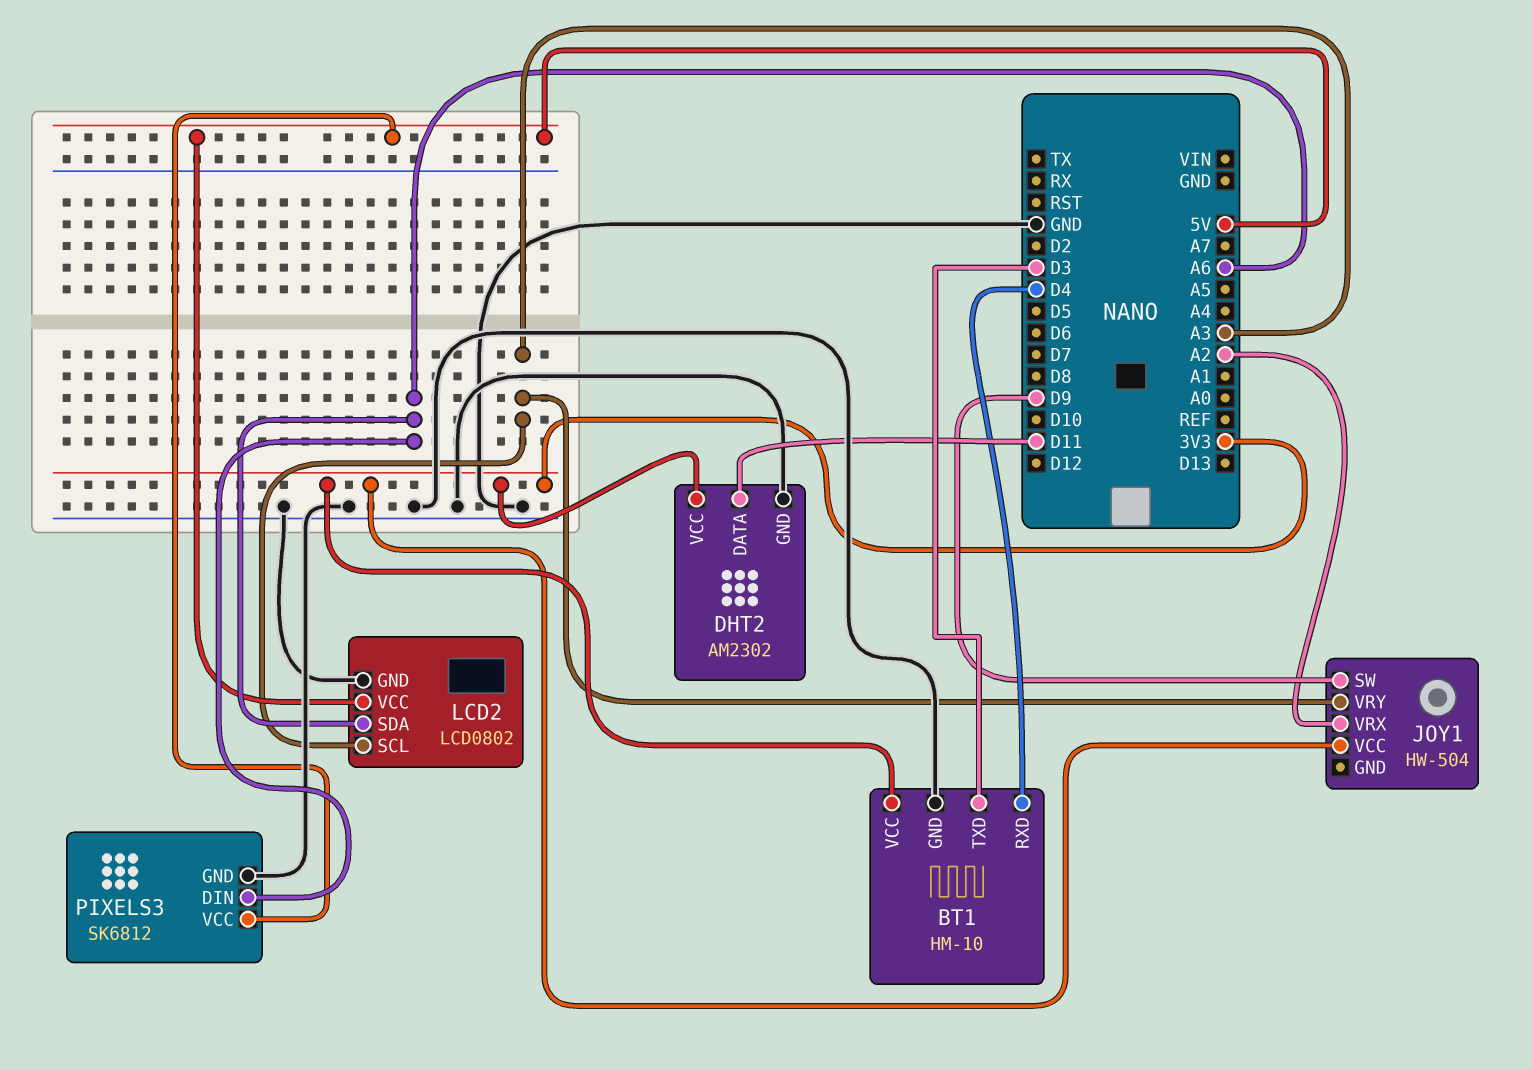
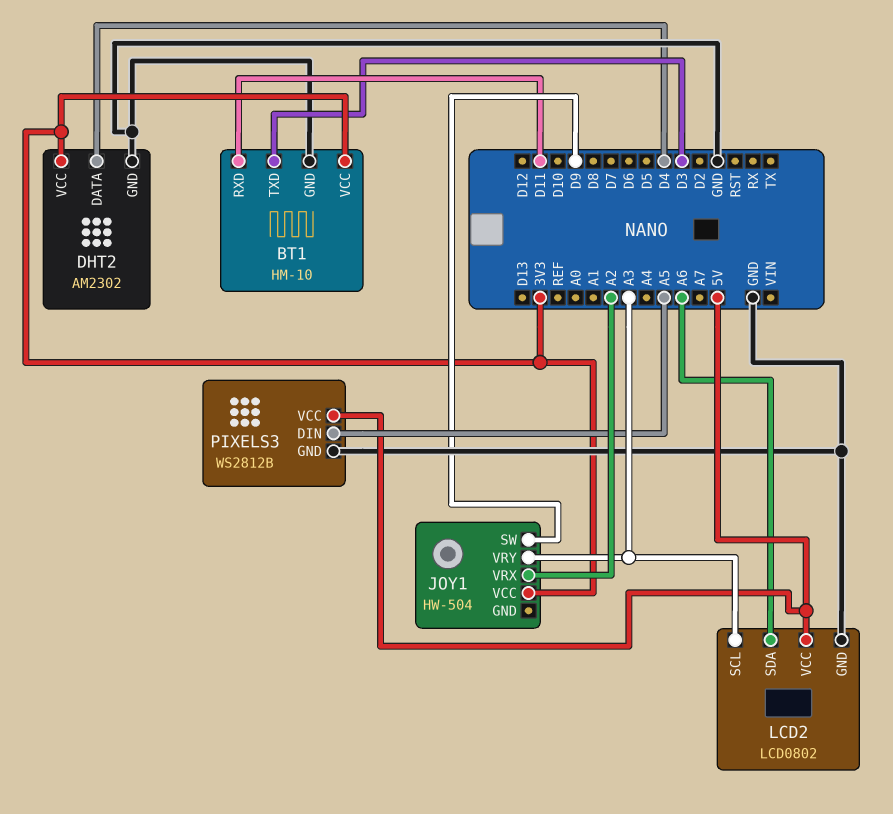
BT1 pin RXD: D4 -> D11
DHT2 pin DATA: D11 -> D4
PIXELS3: SK6812 -> WS2812B
PIXELS3 pin DIN: A6 -> A5

